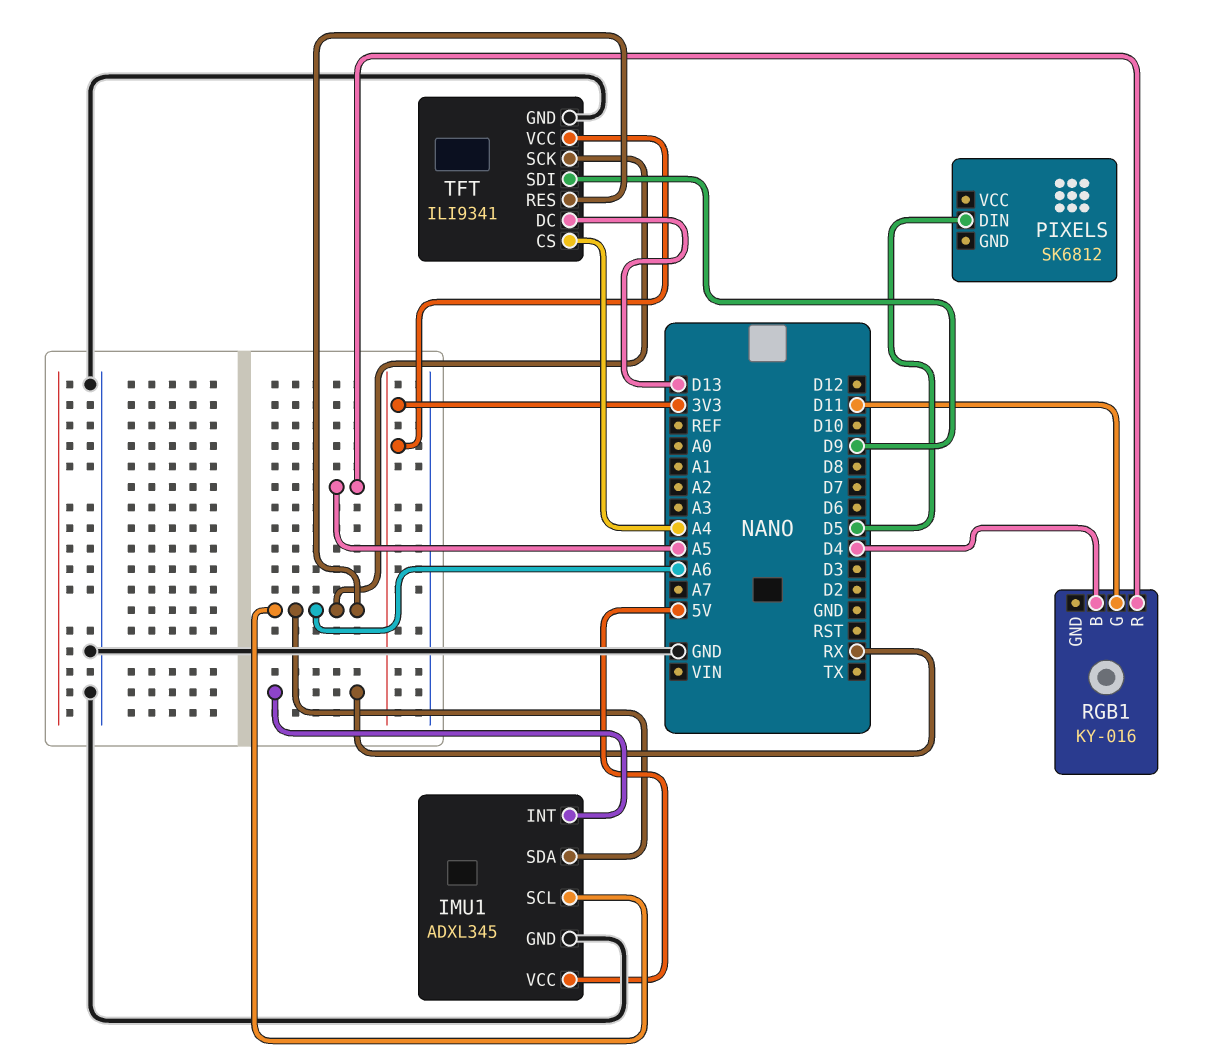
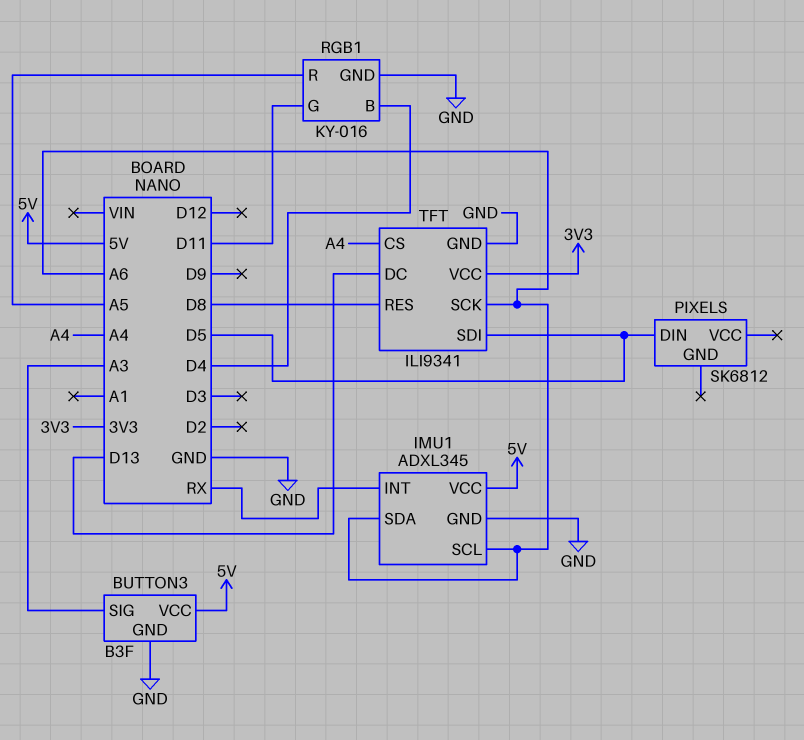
BUTTON3: none -> B3F
BUTTON3 pin GND: none -> GND
BUTTON3 pin SIG: none -> A3
BUTTON3 pin VCC: none -> 5V
RGB1 pin GND: none -> GND
TFT pin RES: A6 -> D8
TFT pin SDI: D9 -> D5

